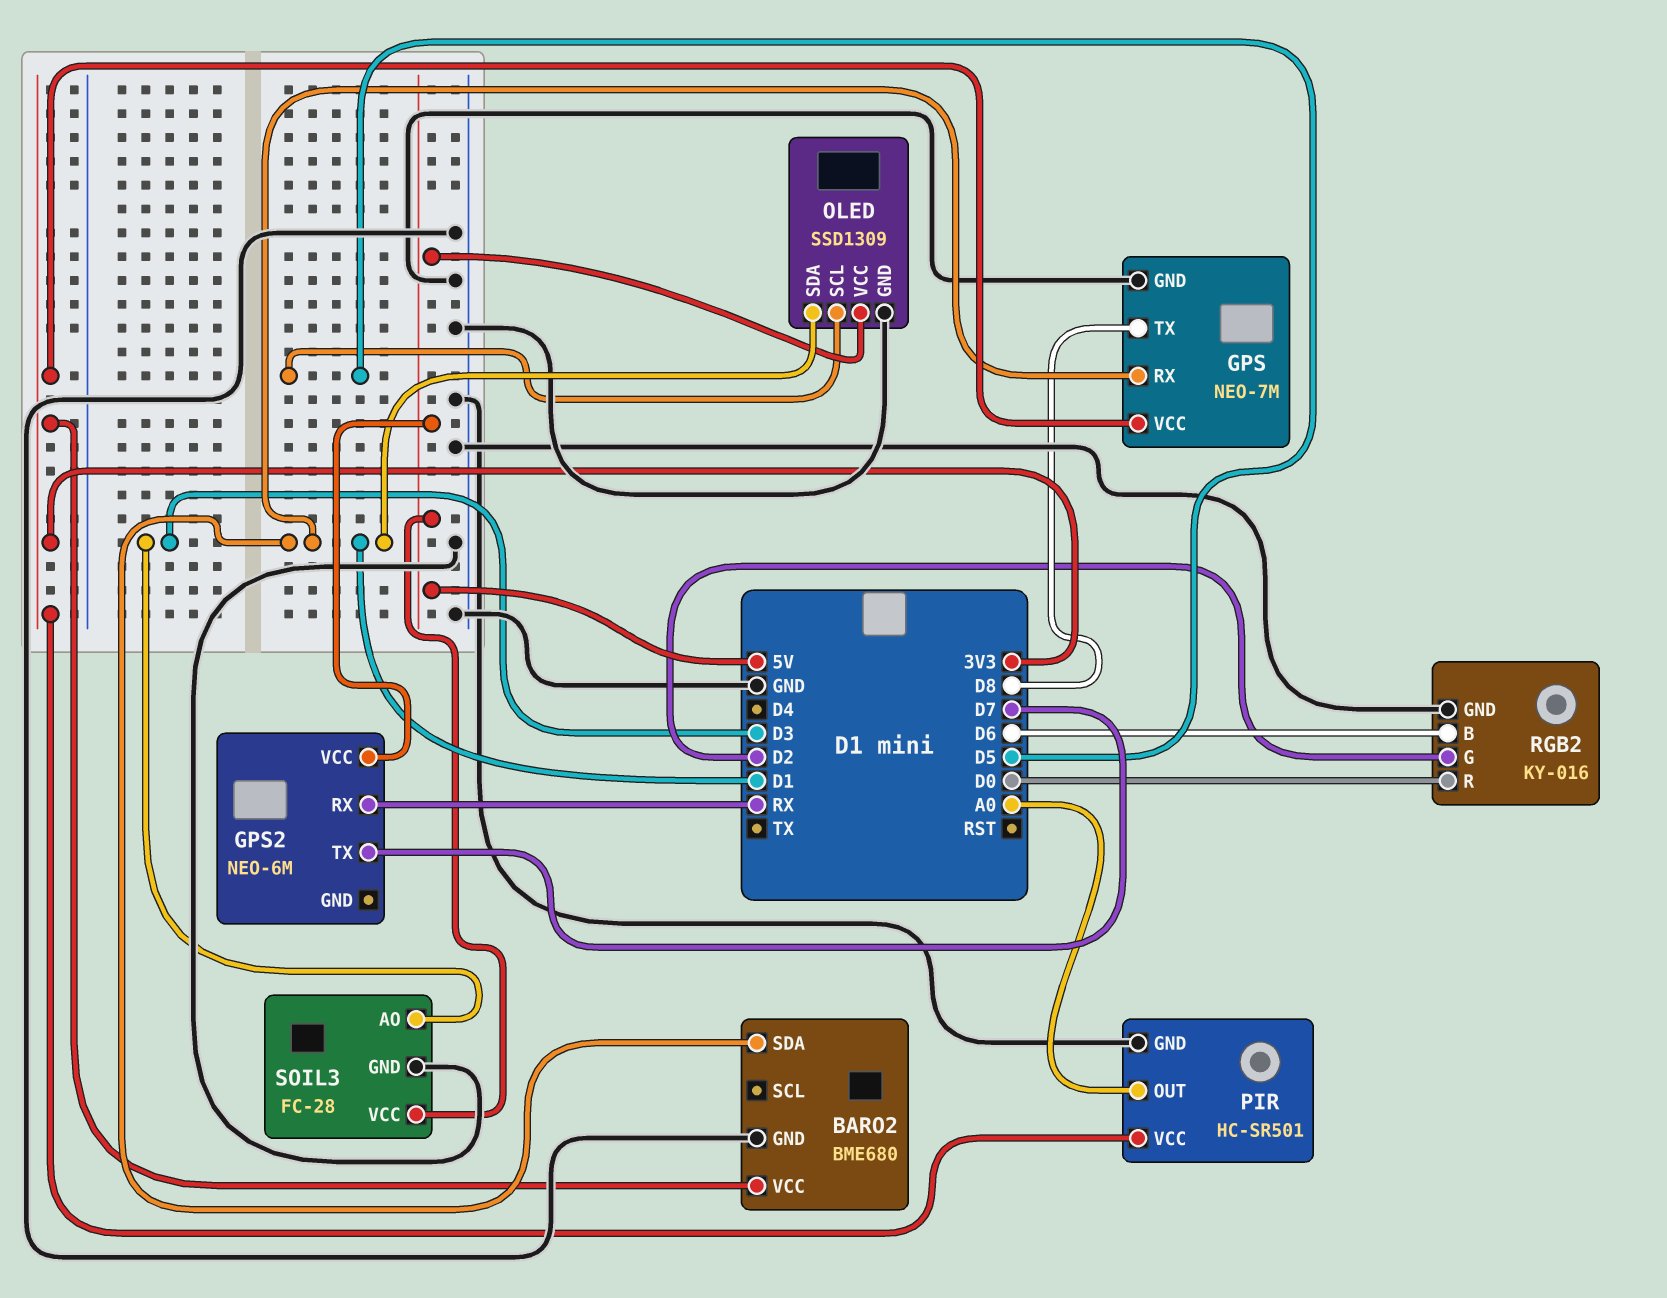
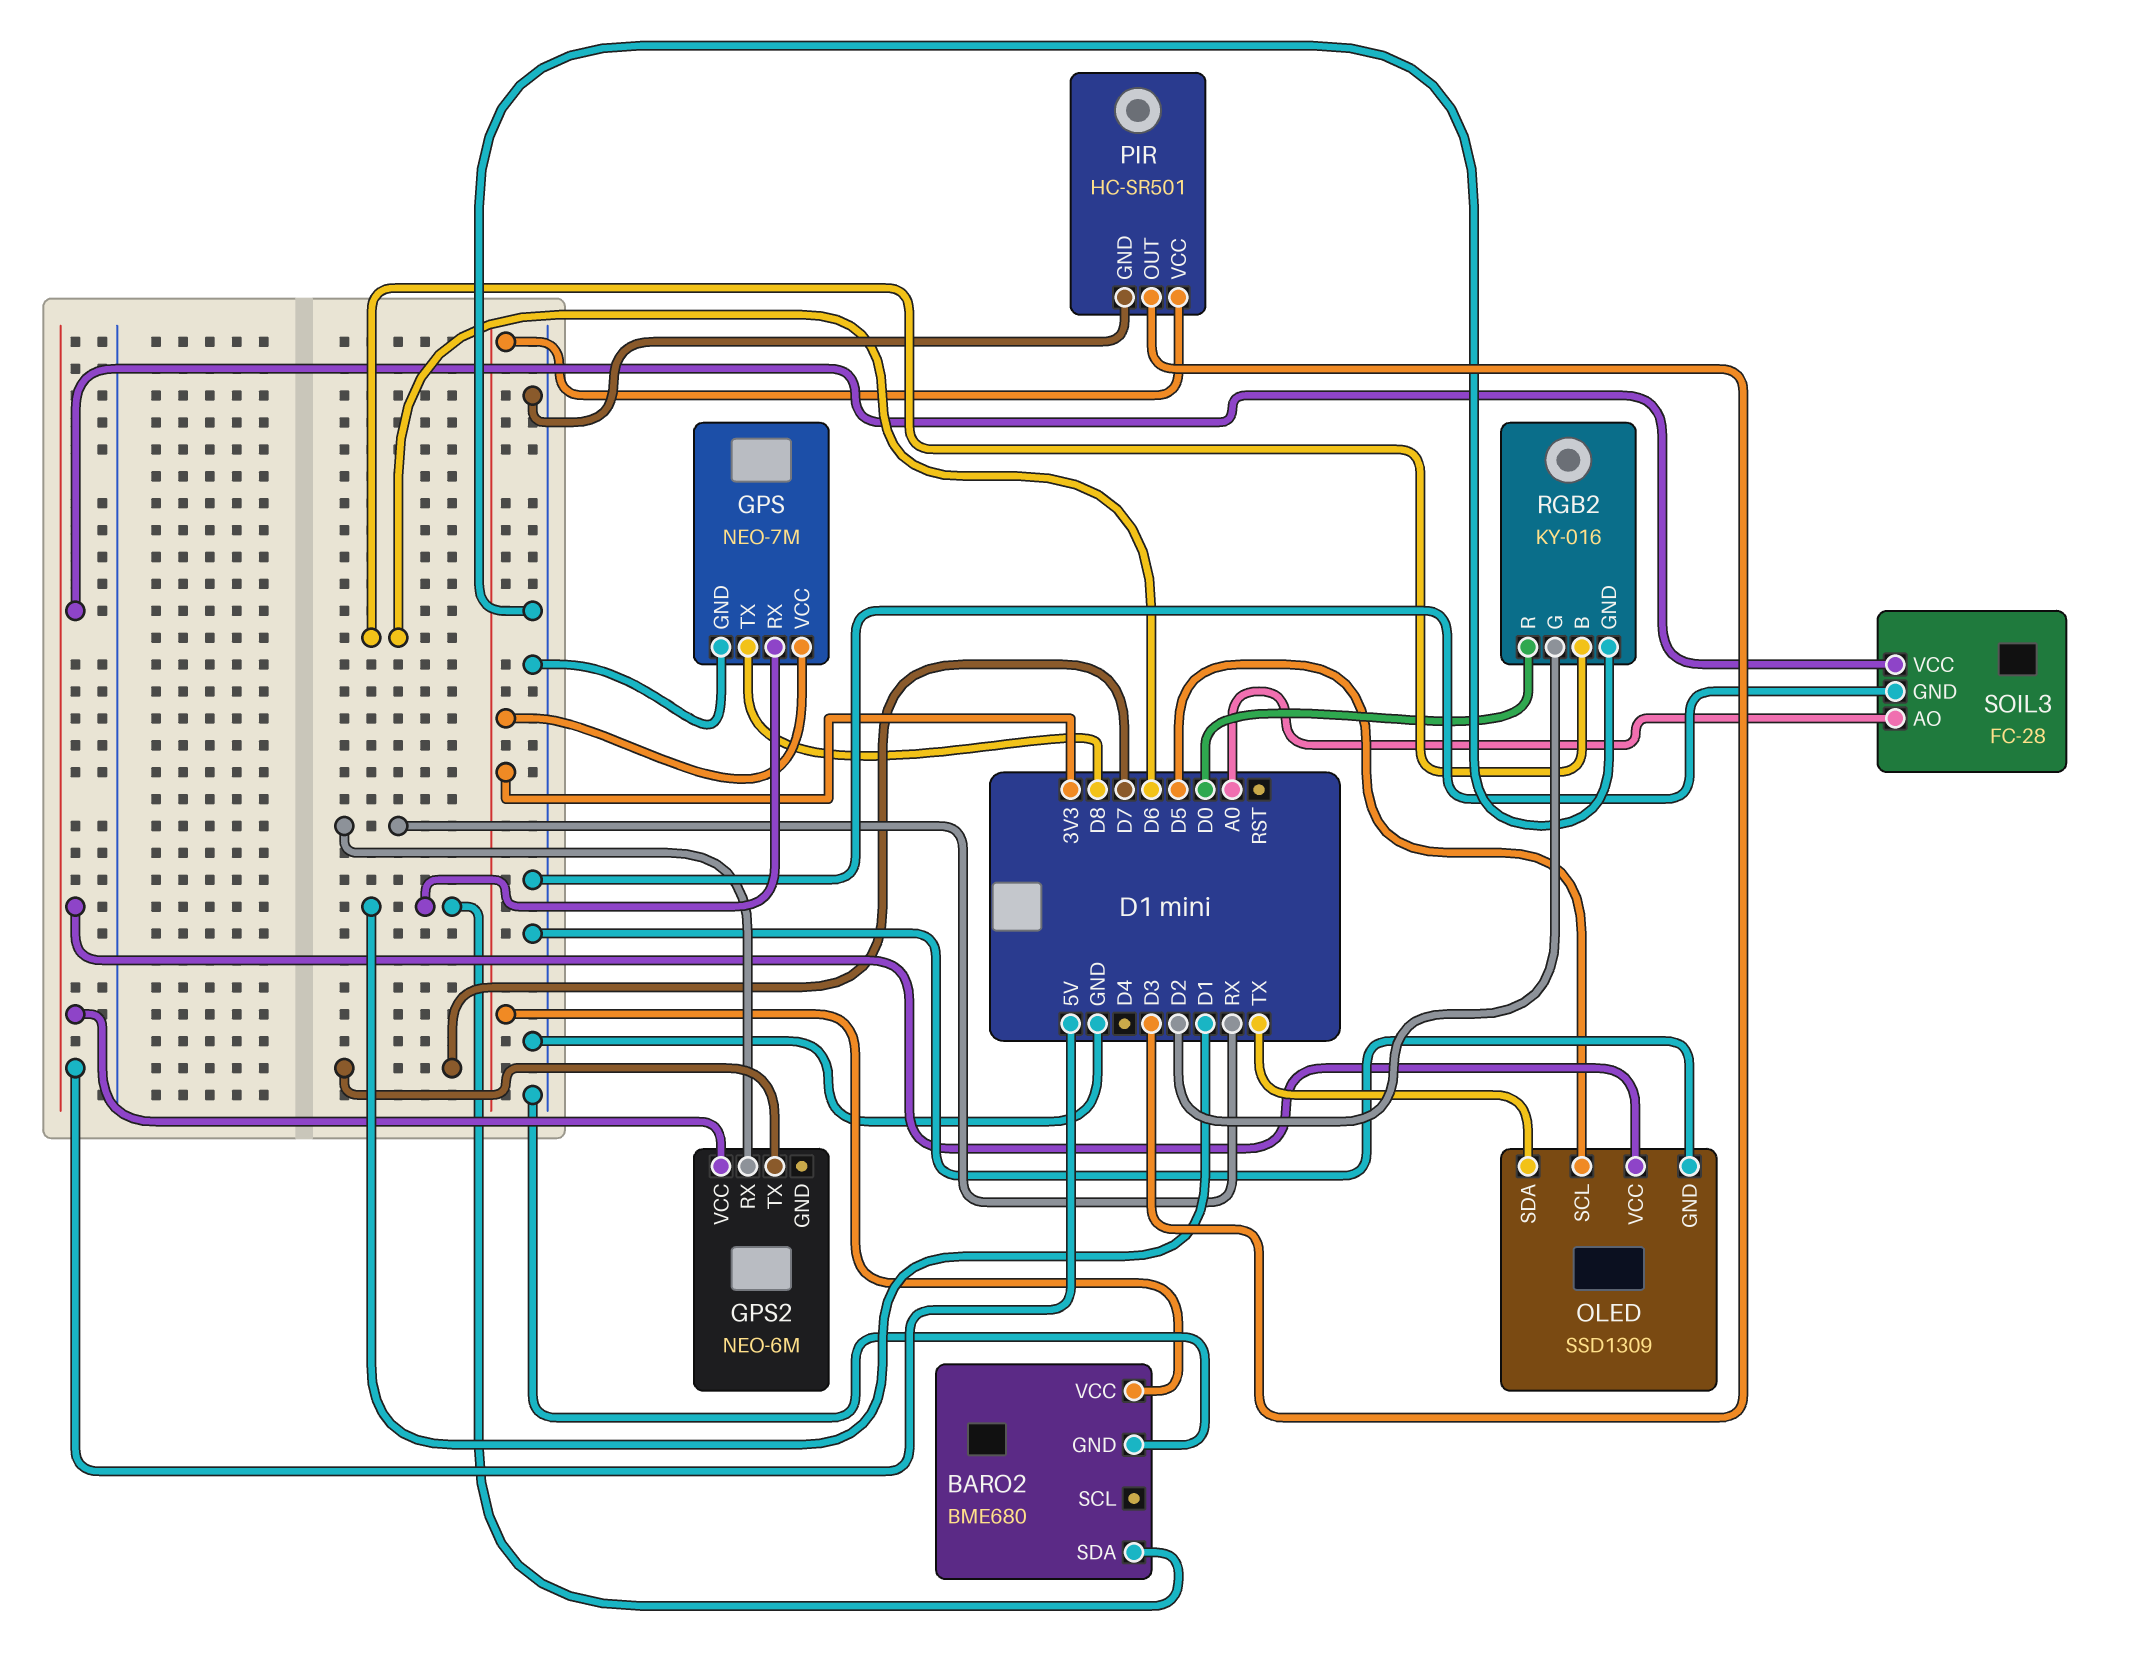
OLED pin SDA: D1 -> TX
PIR pin OUT: A0 -> D3
SOIL3 pin AO: D3 -> A0

